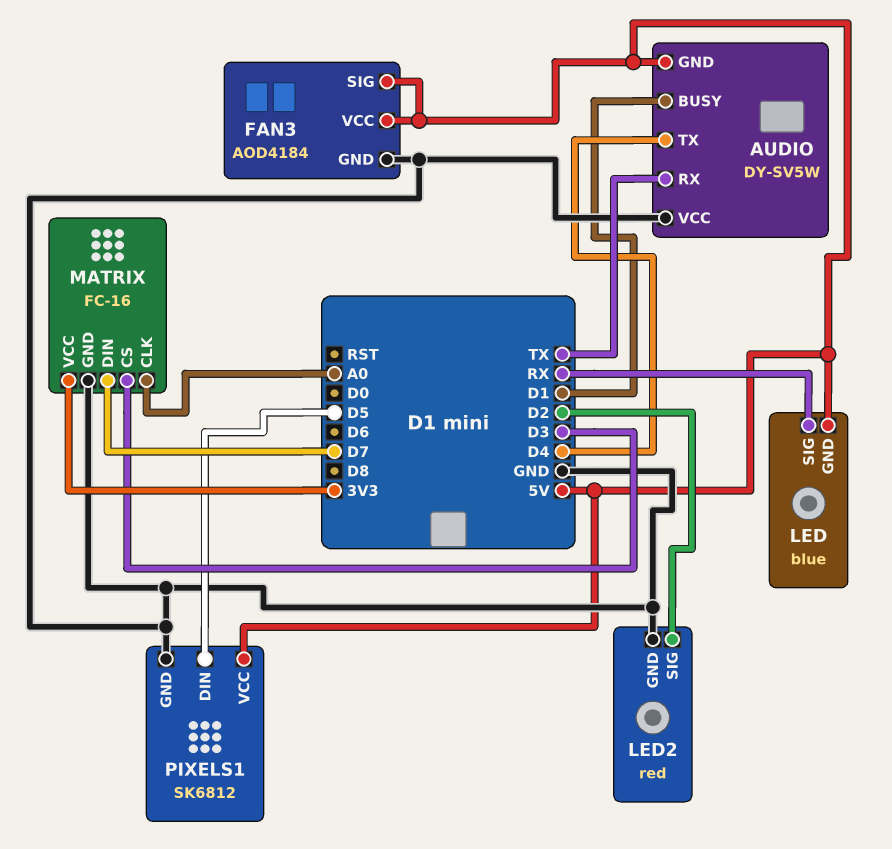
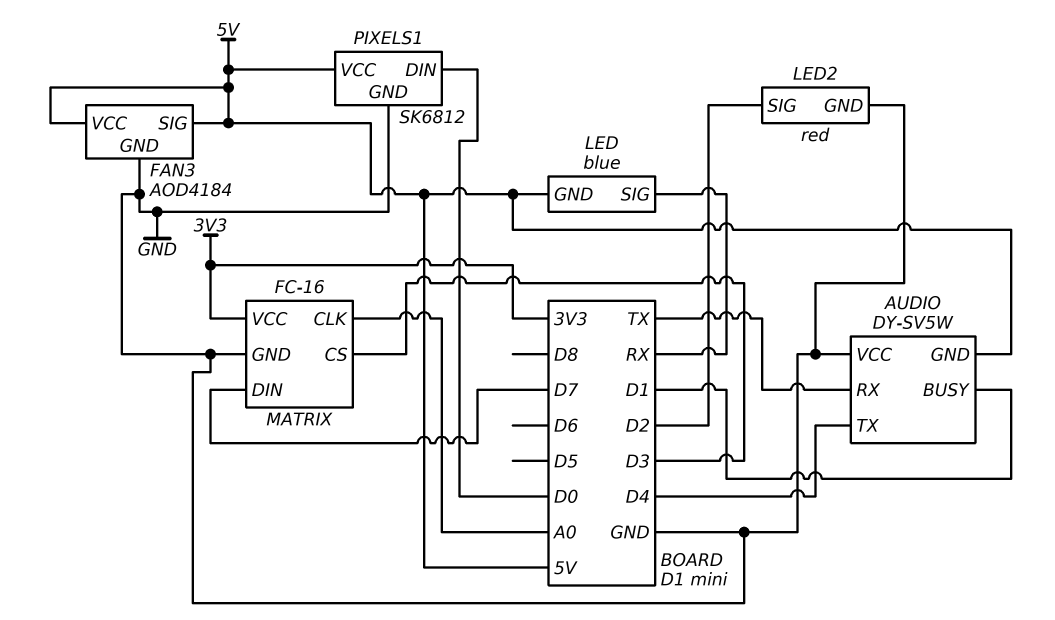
PIXELS1 pin DIN: D5 -> D0

